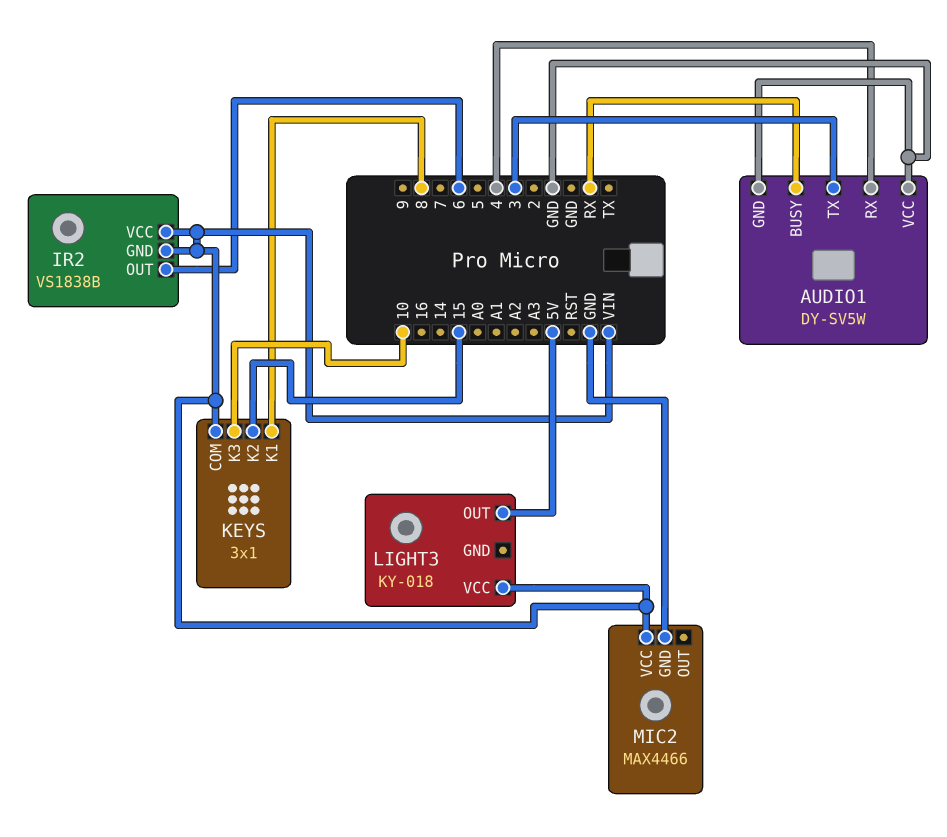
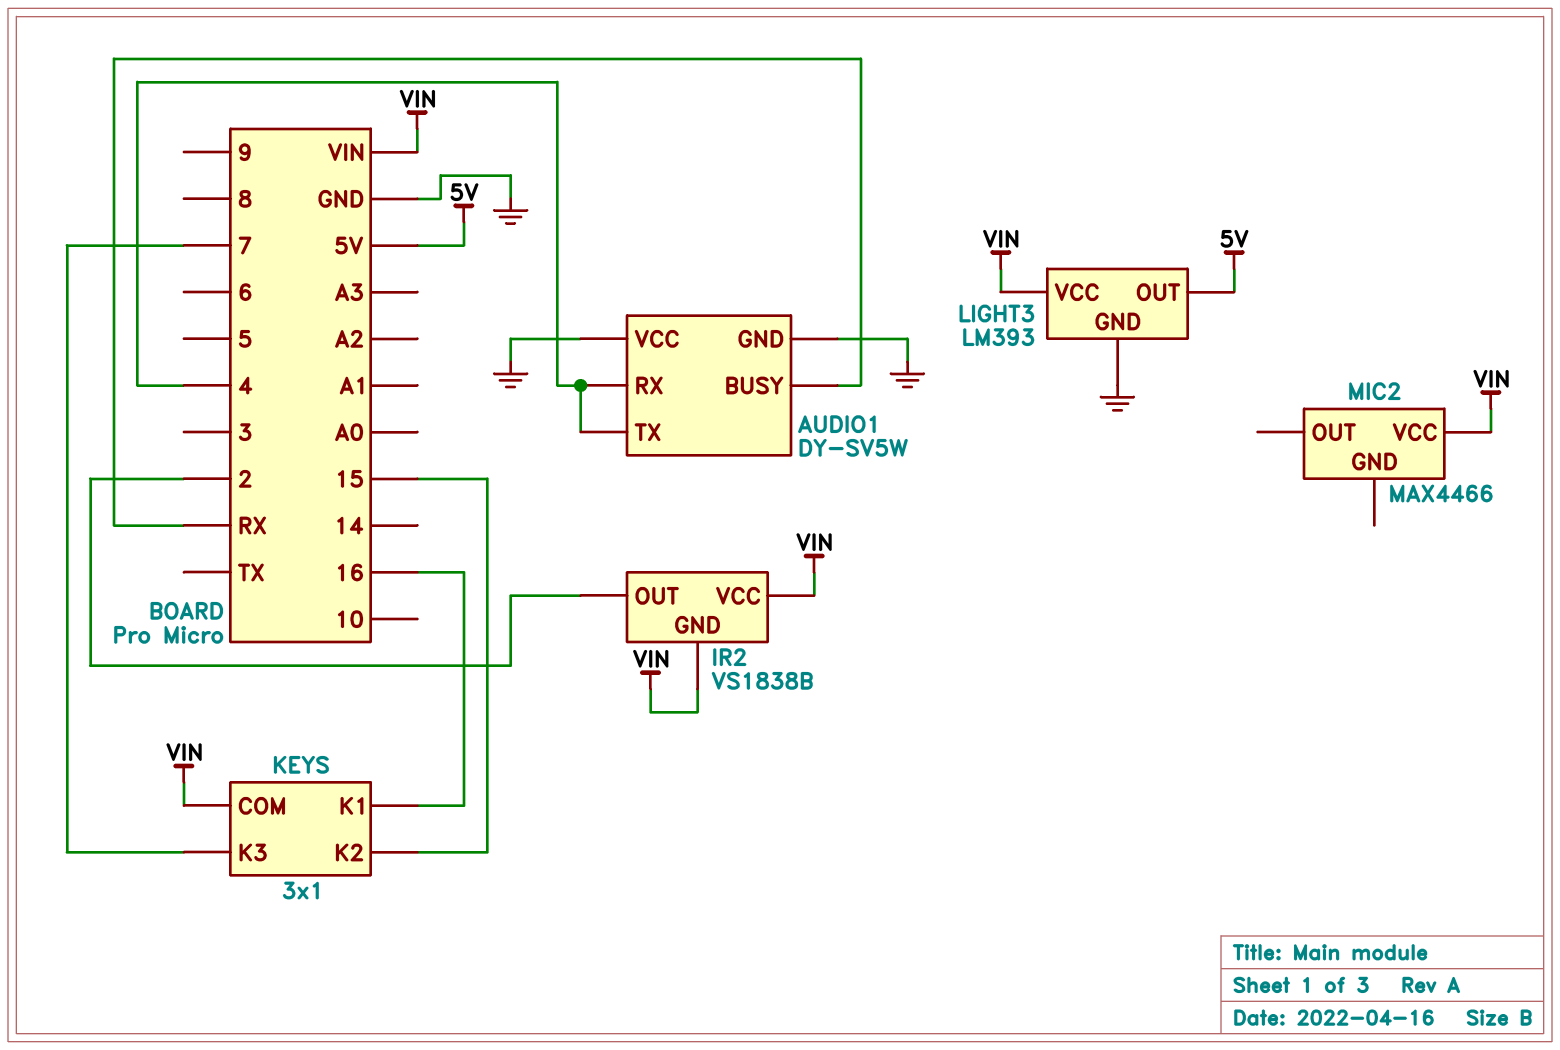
AUDIO1 pin TX: 3 -> 4
IR2 pin OUT: 6 -> 2
KEYS pin K1: 8 -> 16
KEYS pin K3: 10 -> 7
LIGHT3: KY-018 -> LM393
LIGHT3 pin GND: none -> GND
MIC2 pin GND: GND -> none

